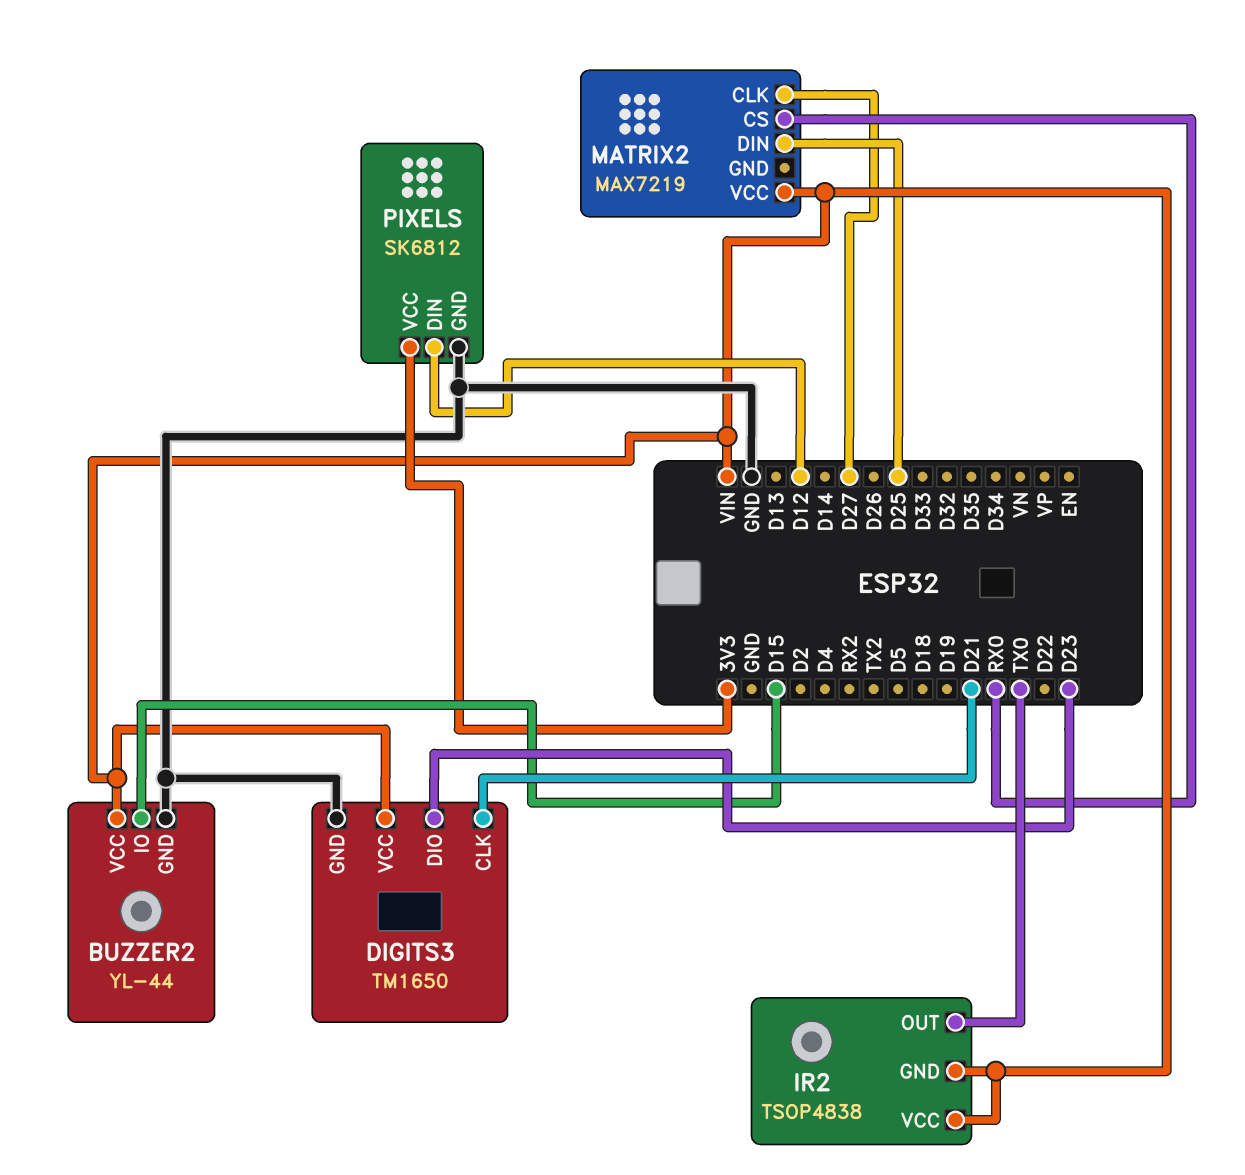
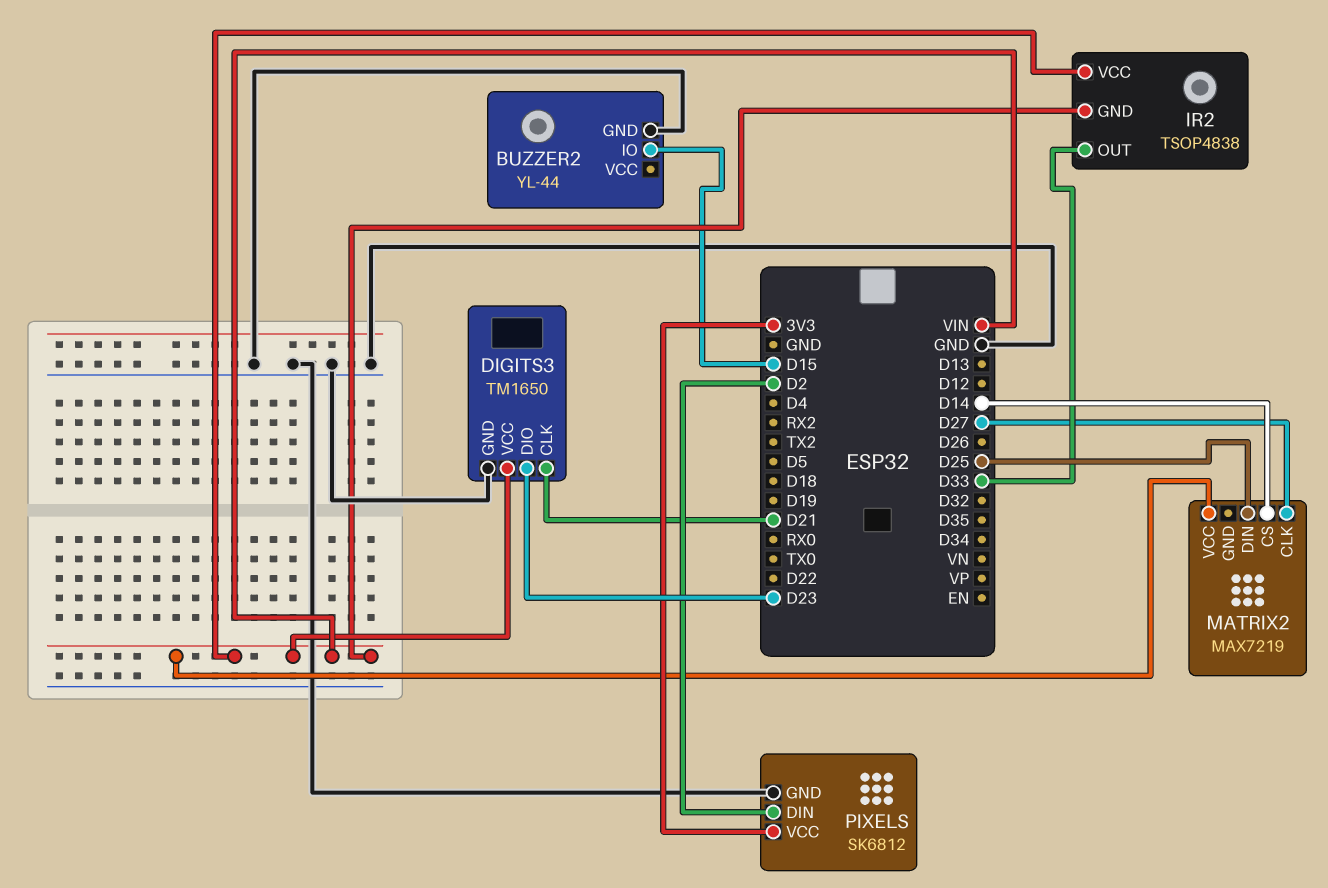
BUZZER2 pin VCC: VIN -> none
IR2 pin OUT: TX0 -> D33
MATRIX2 pin CS: RX0 -> D14
PIXELS pin DIN: D12 -> D2

